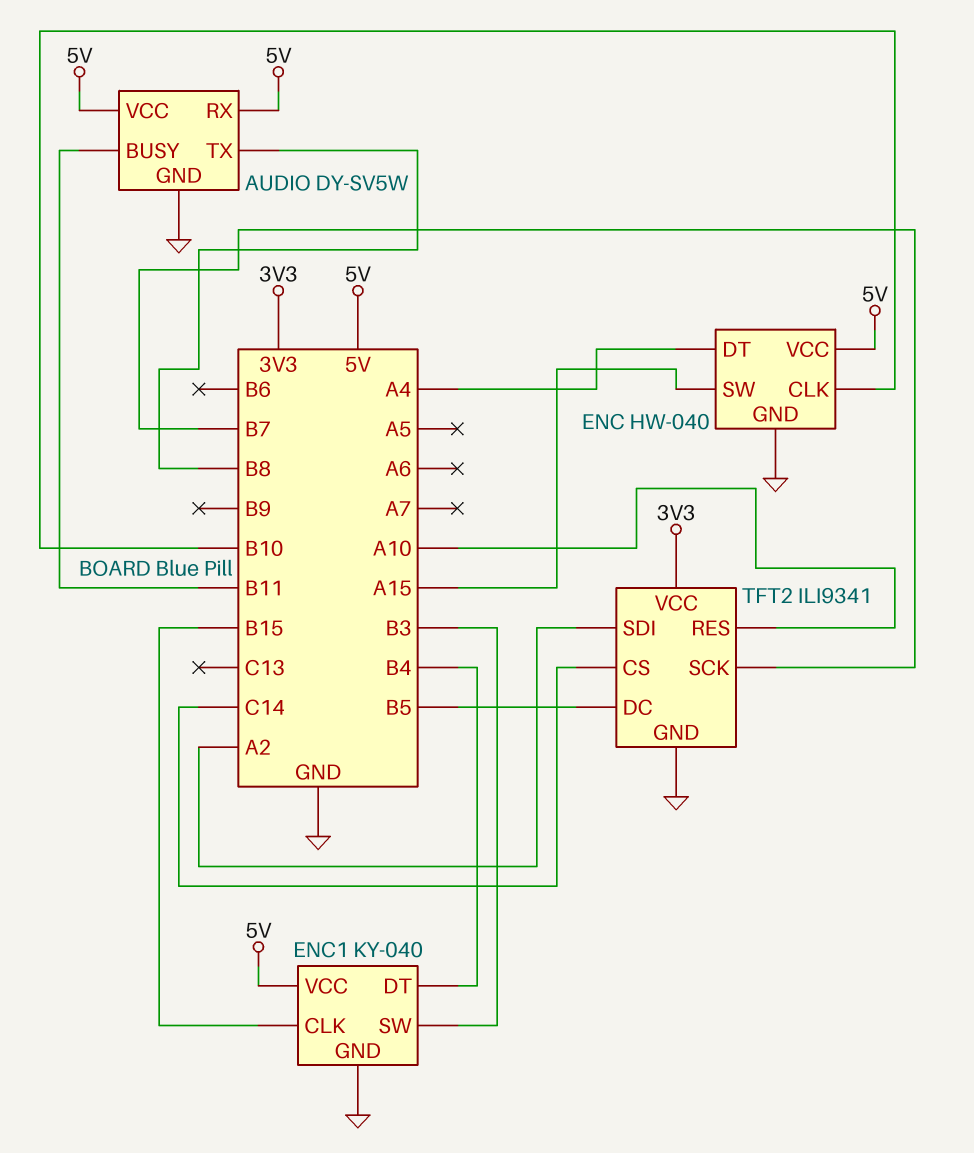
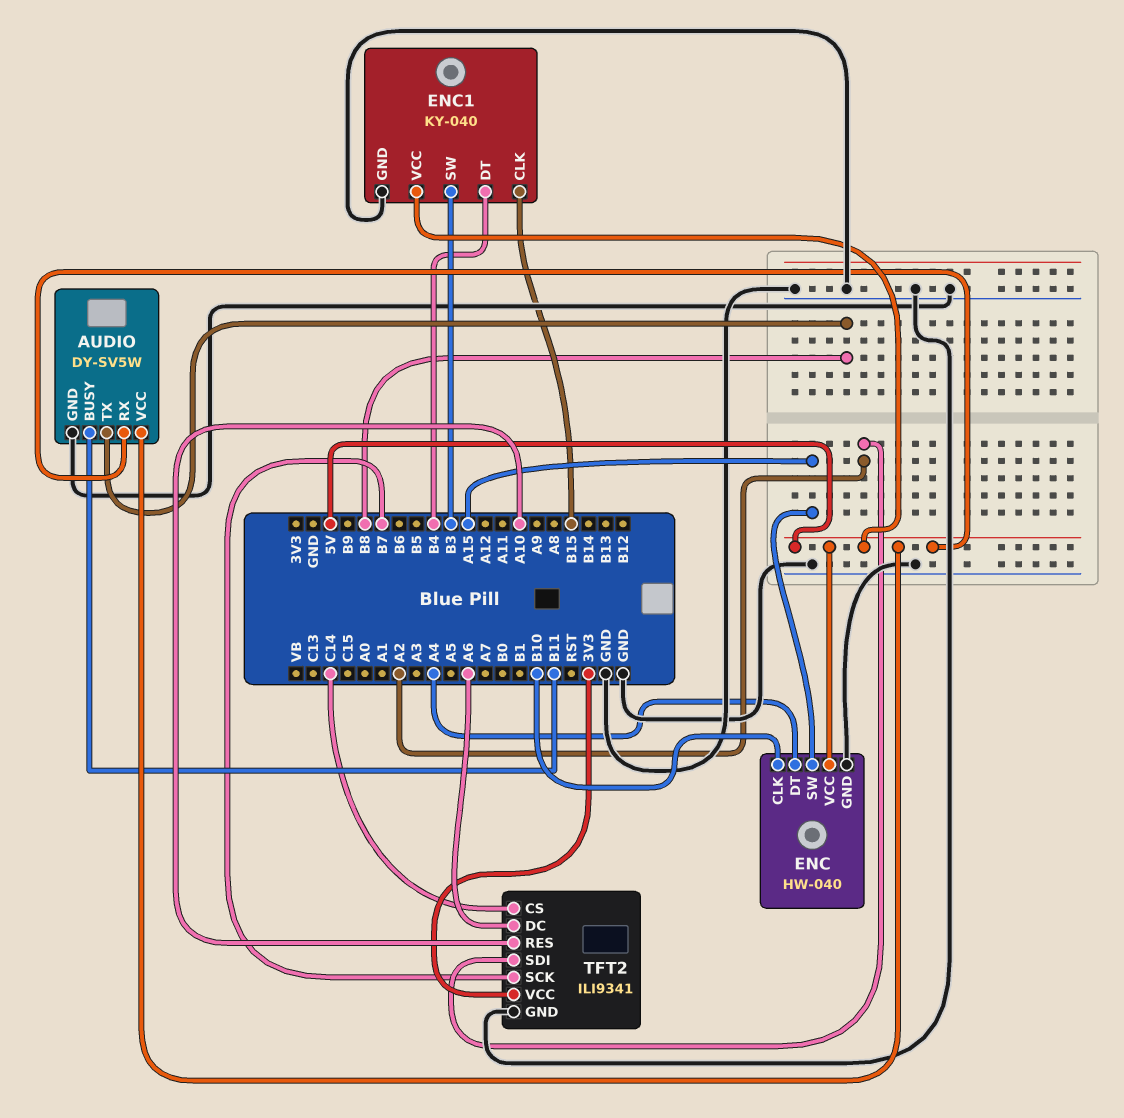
TFT2 pin DC: B5 -> A6

